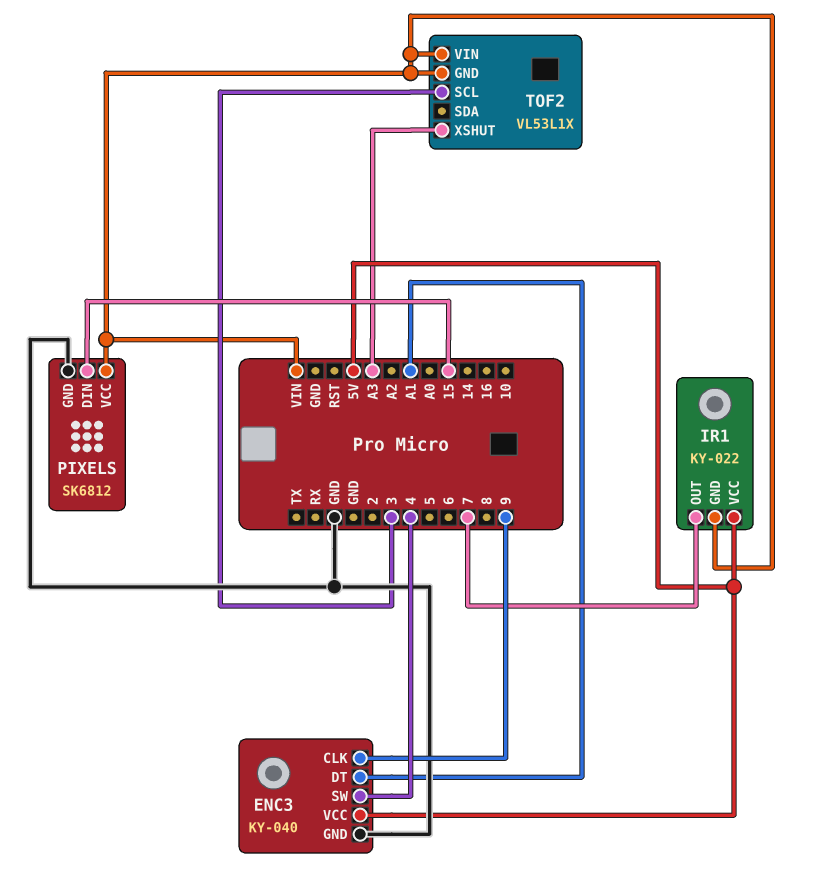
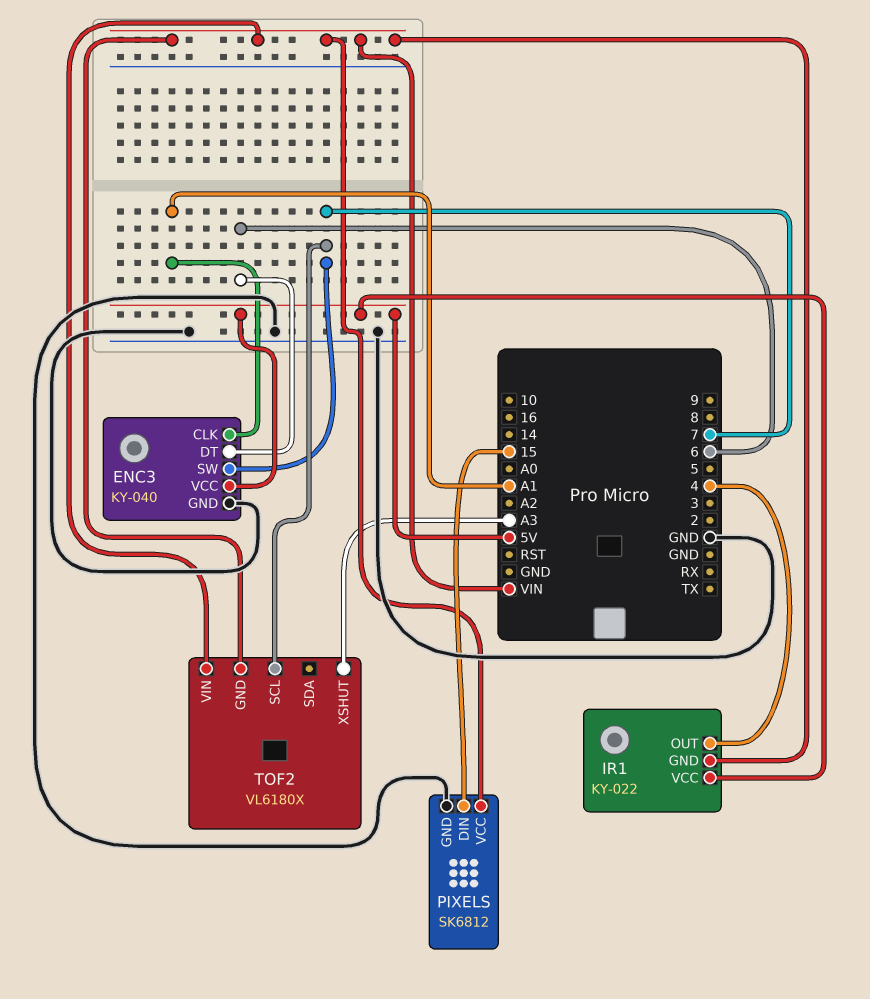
ENC3 pin CLK: 9 -> A1
ENC3 pin DT: A1 -> 6
ENC3 pin SW: 4 -> 7
IR1 pin OUT: 7 -> 4
TOF2: VL53L1X -> VL6180X
TOF2 pin SCL: 3 -> 7

